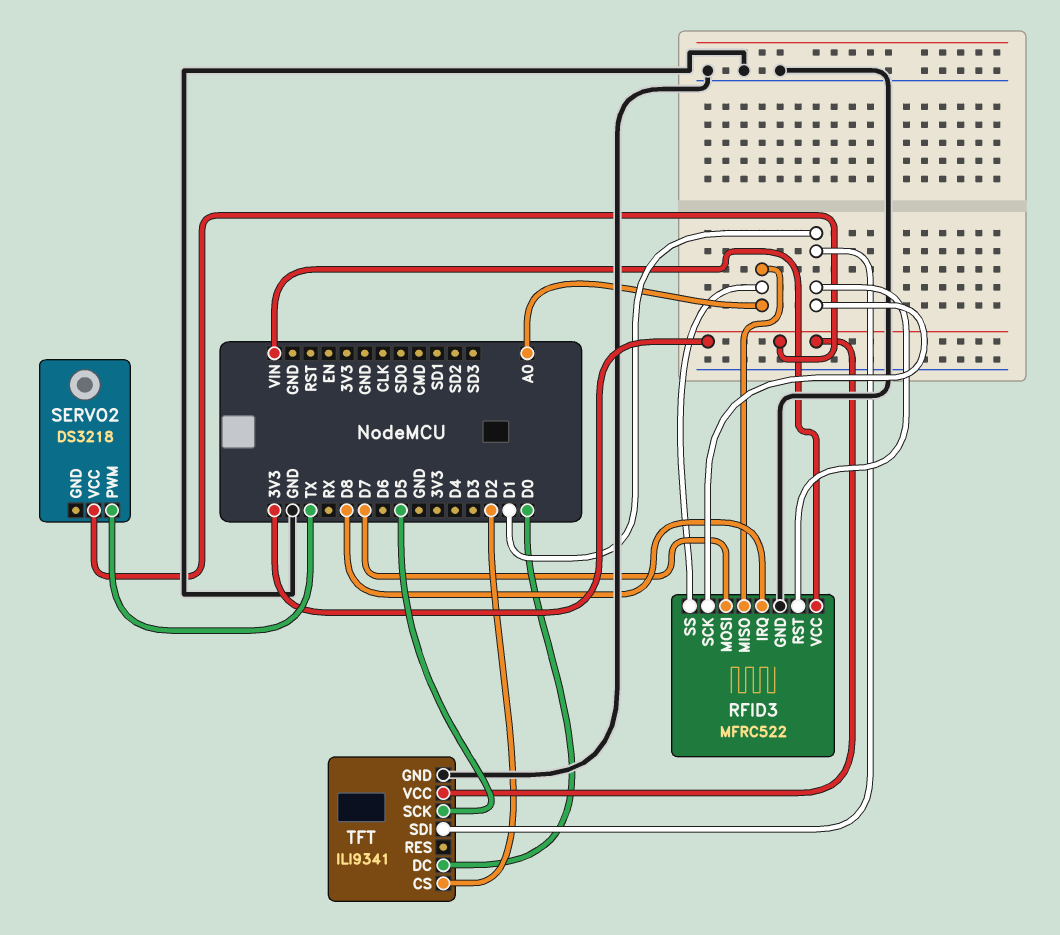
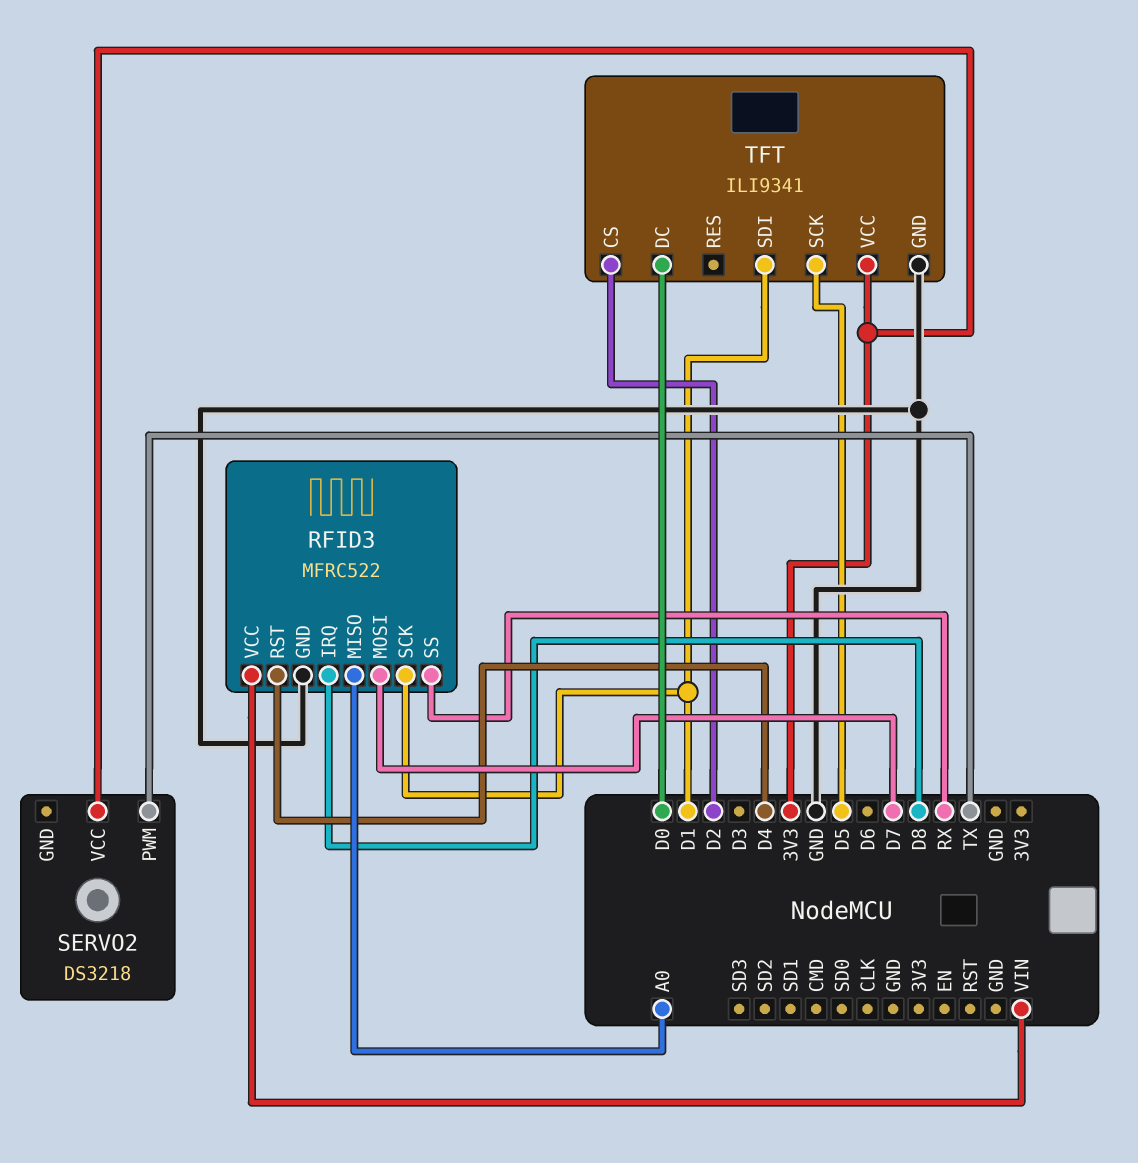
RFID3 pin RST: D1 -> D4
RFID3 pin SS: A0 -> RX

